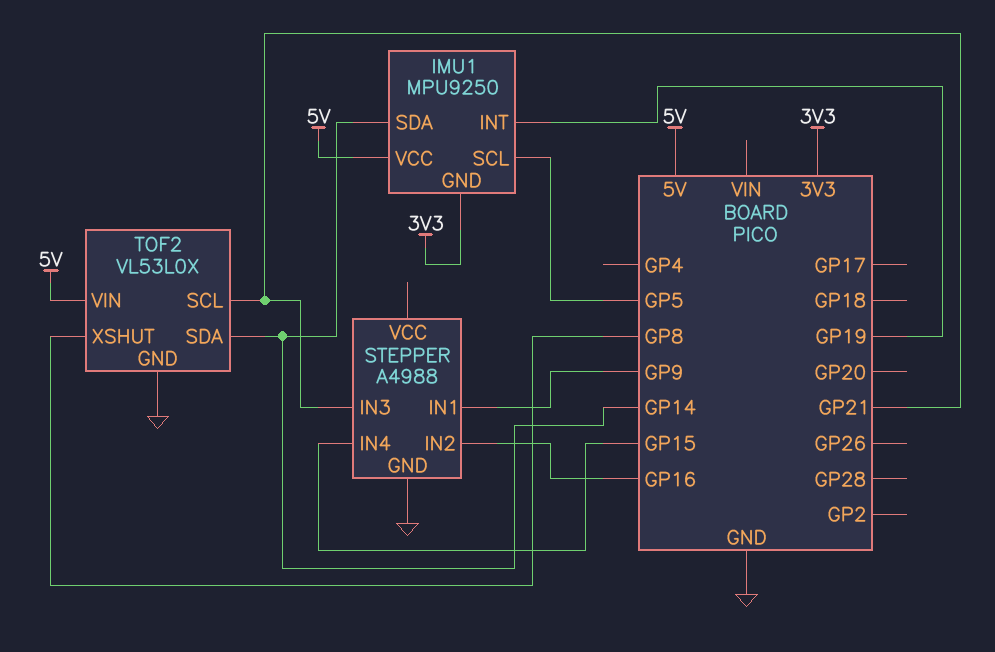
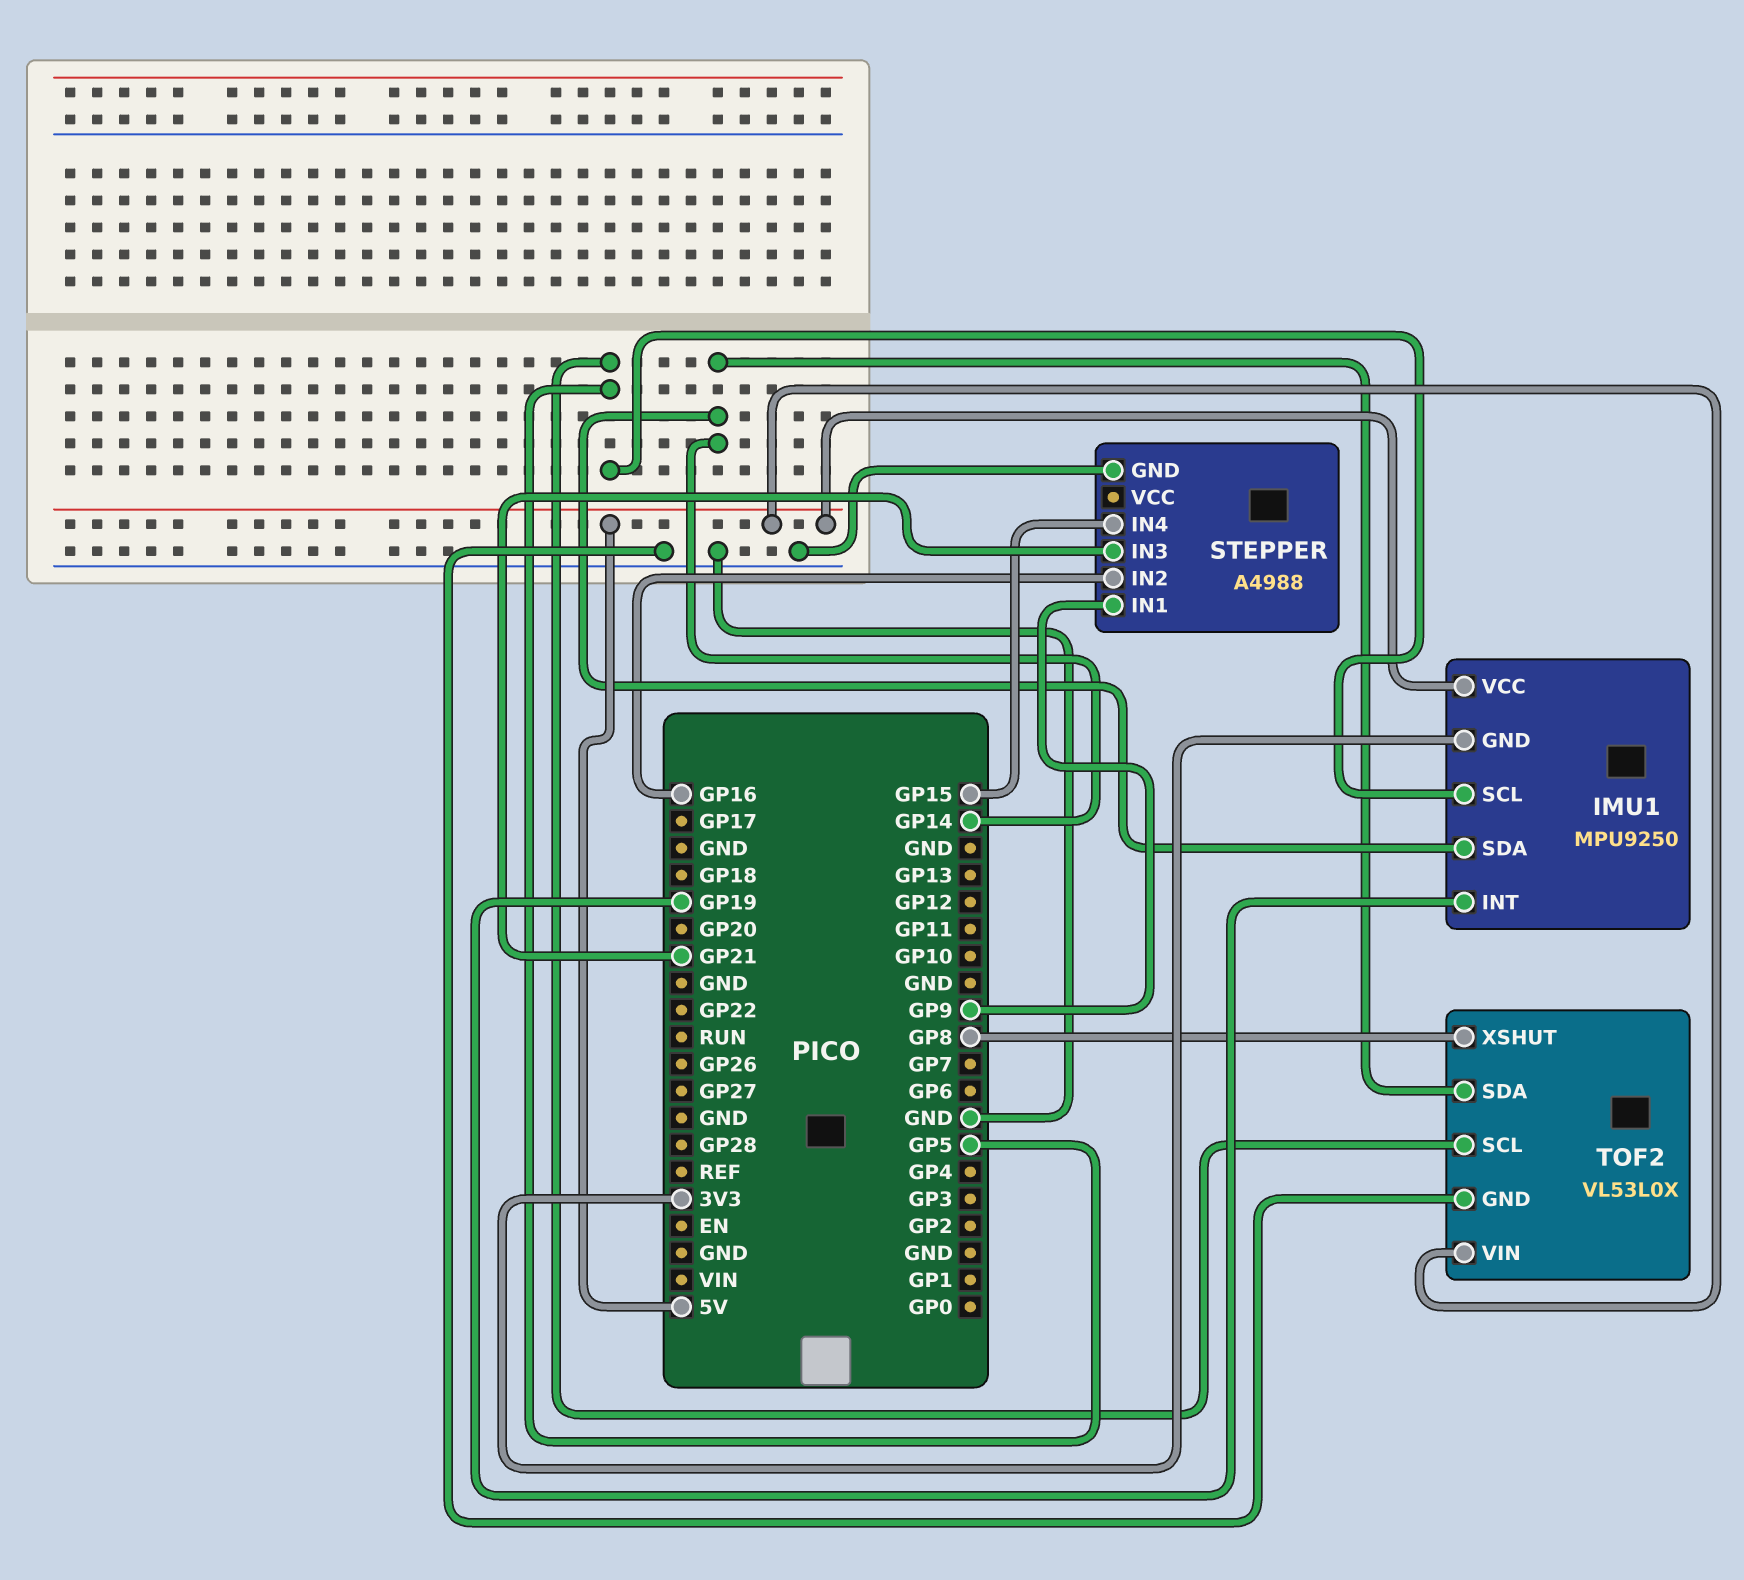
TOF2 pin SCL: GP21 -> GP5

